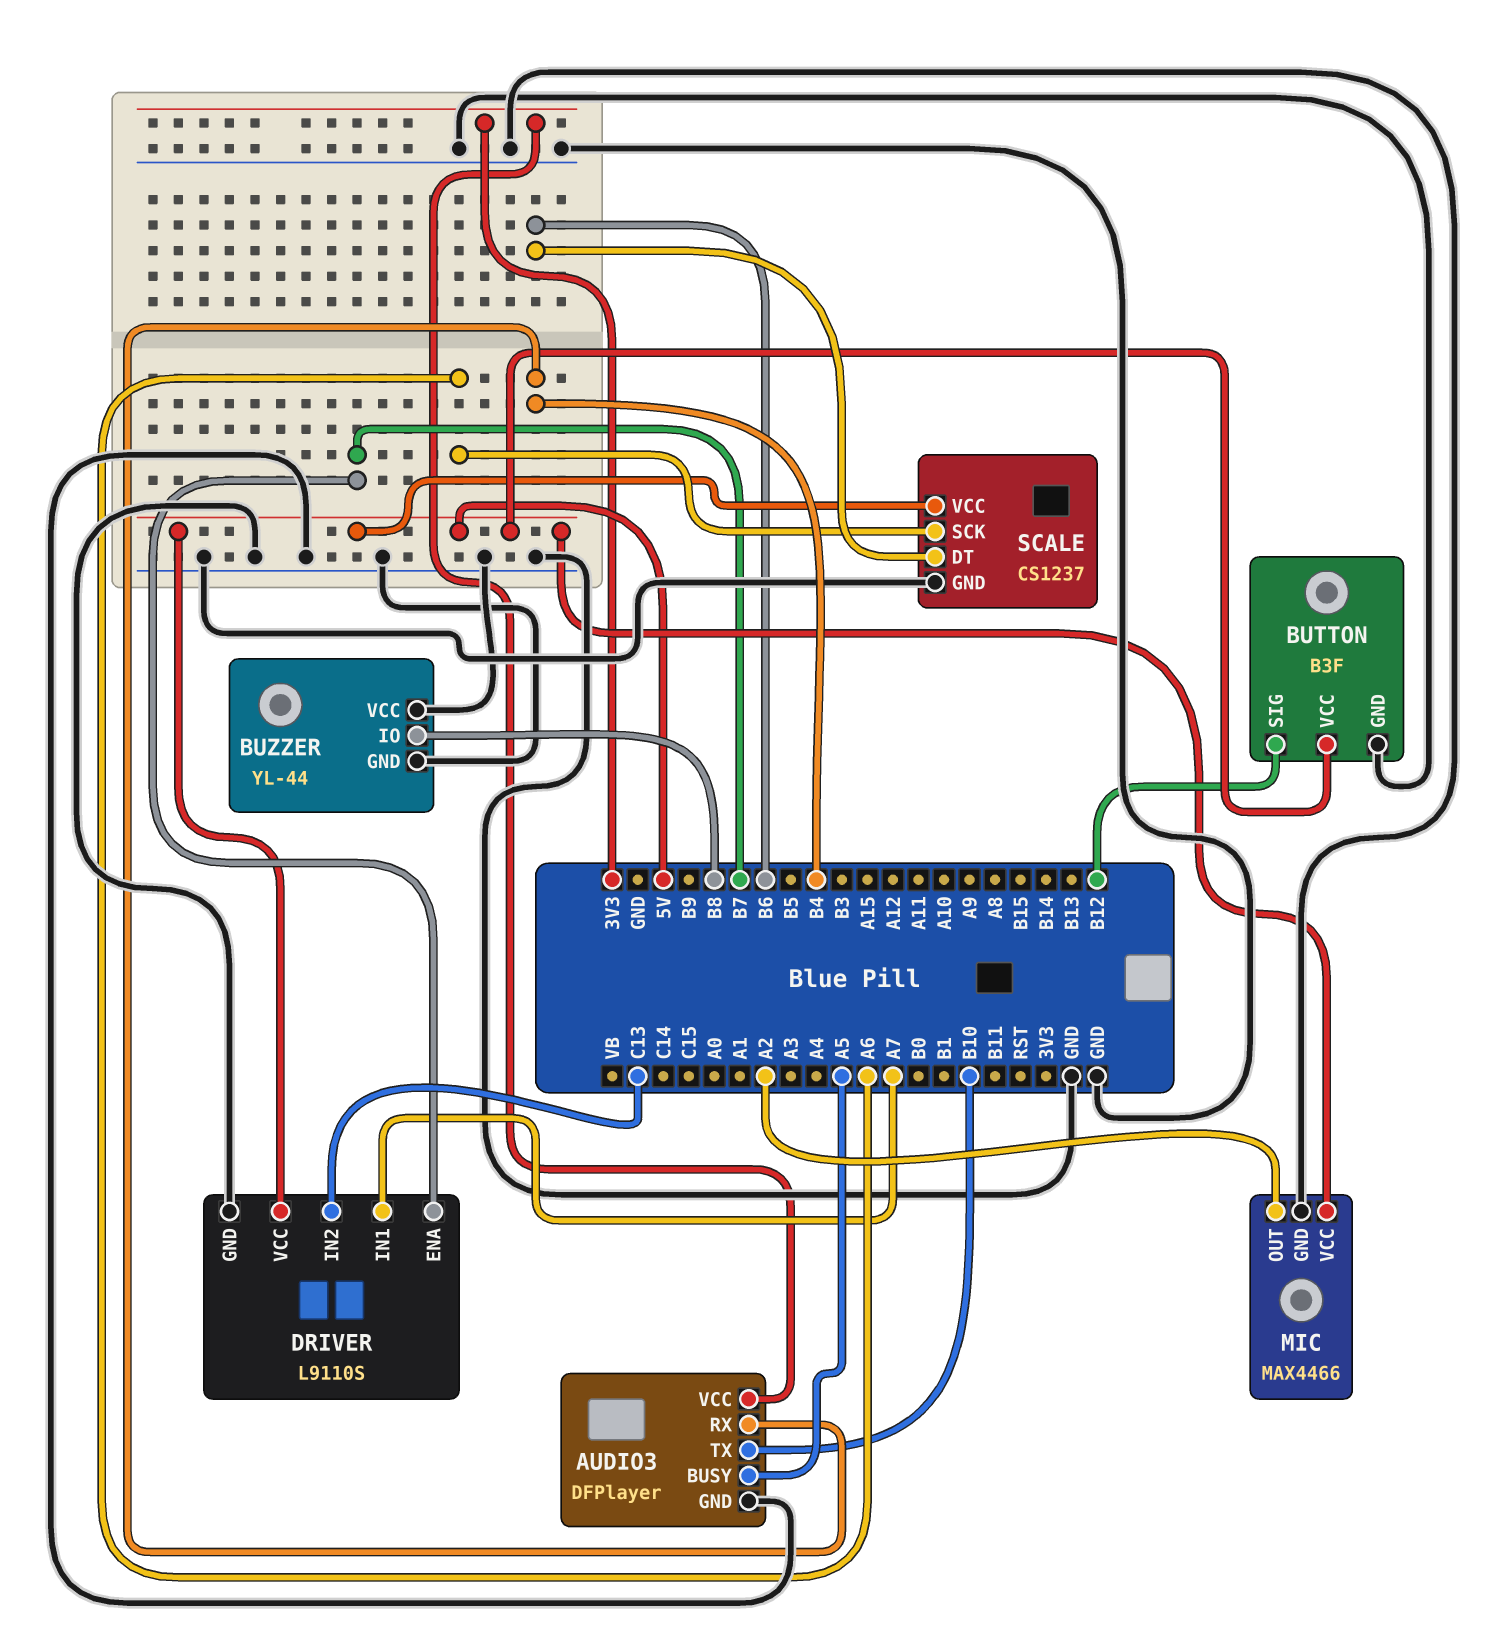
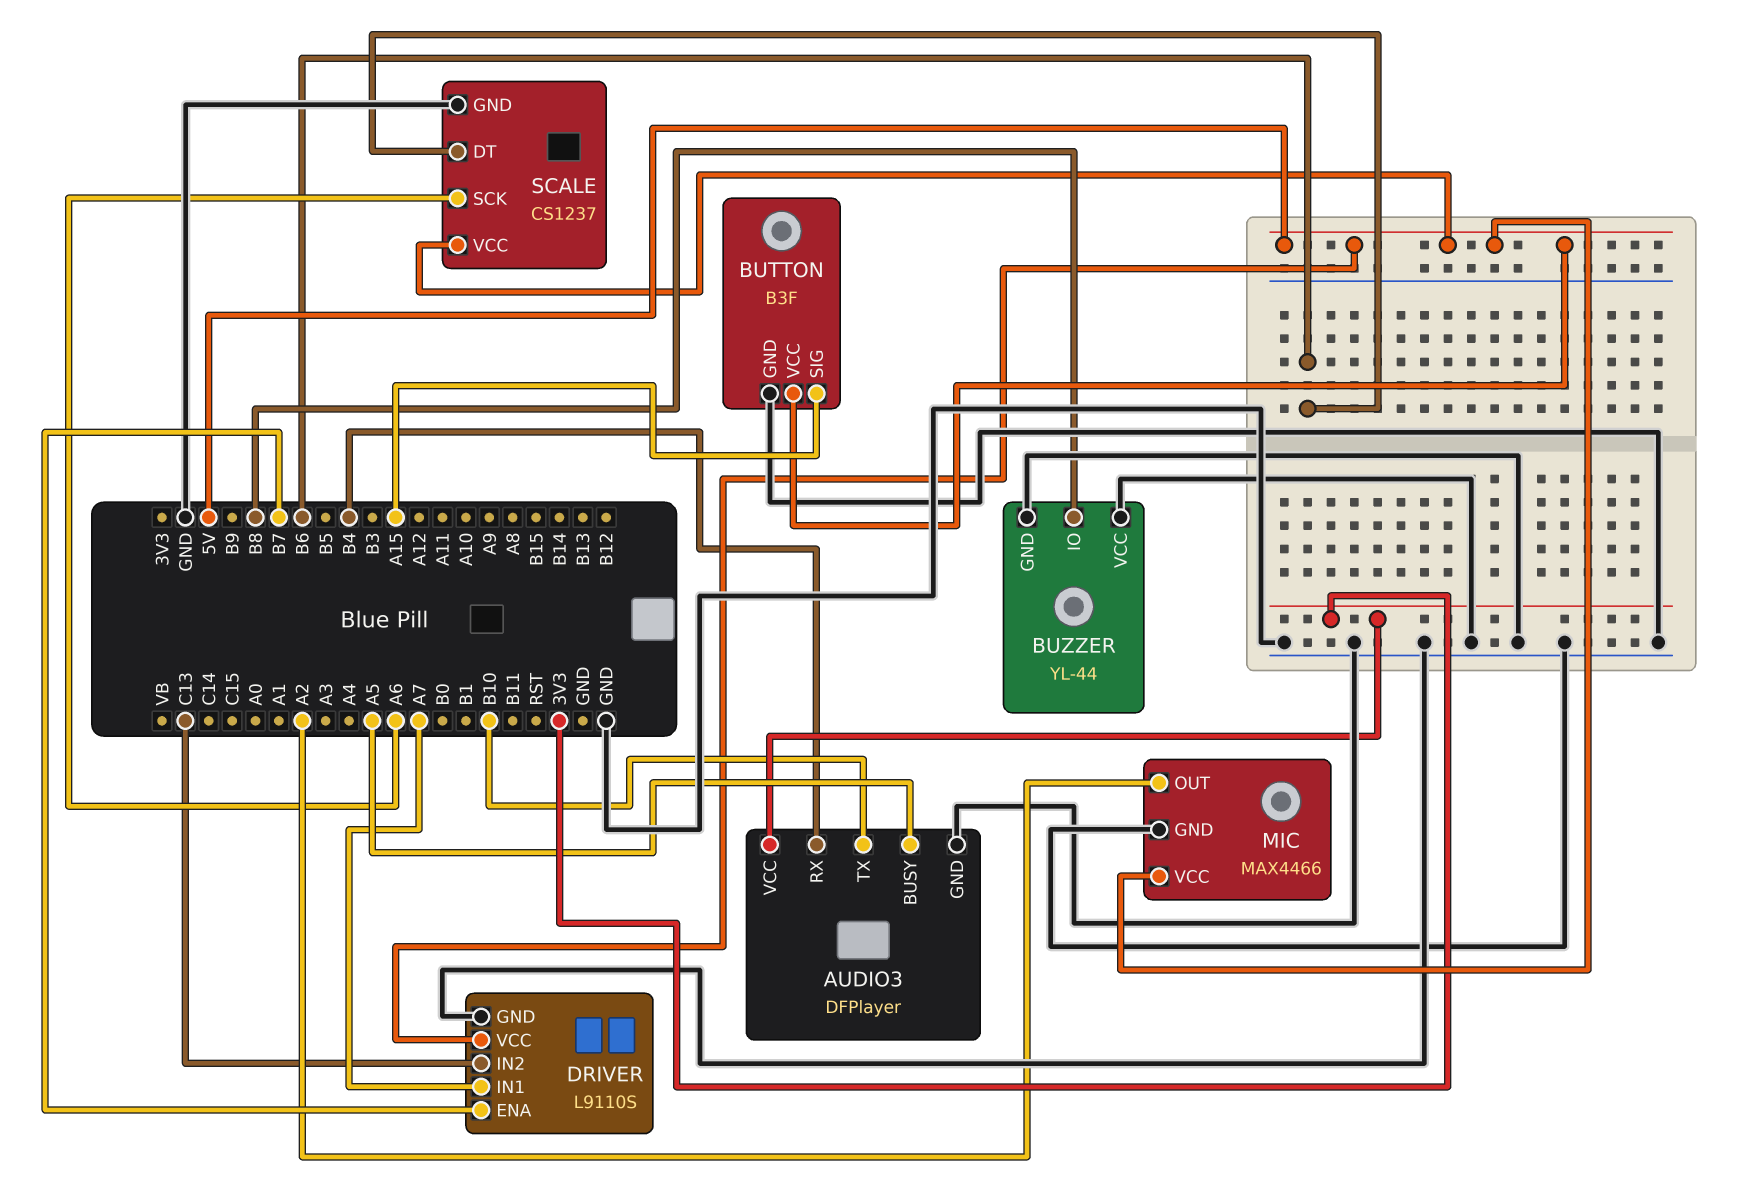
BUTTON pin SIG: B12 -> A15

